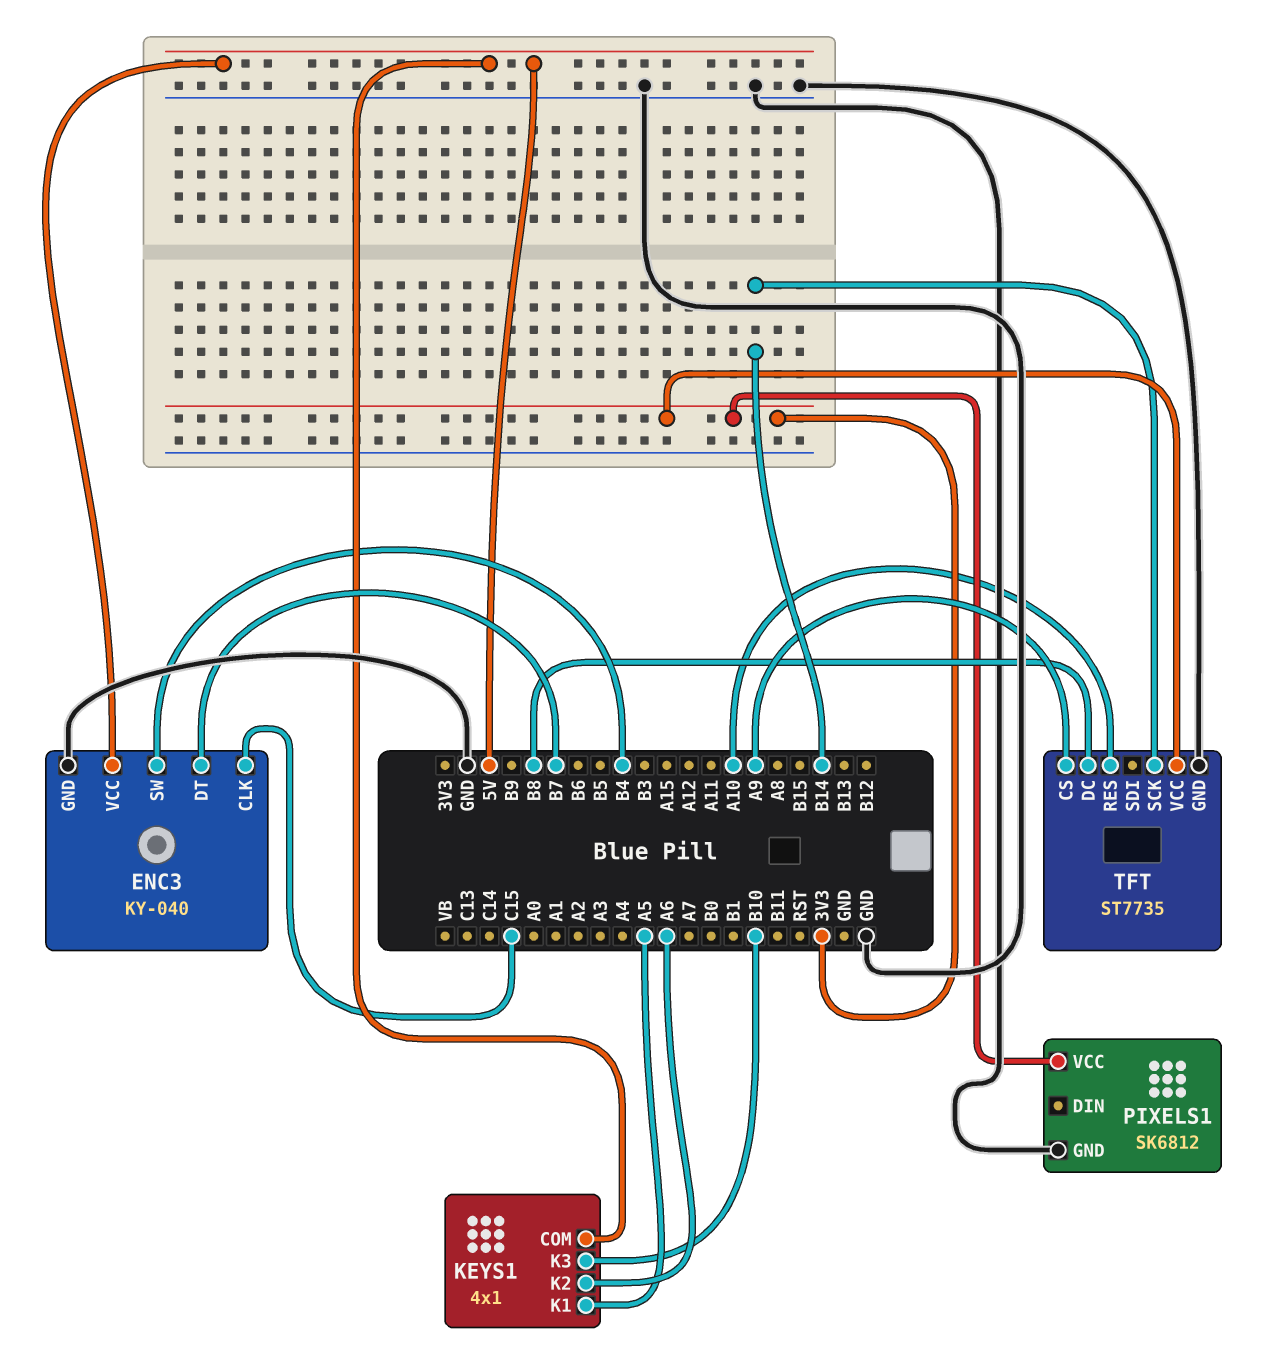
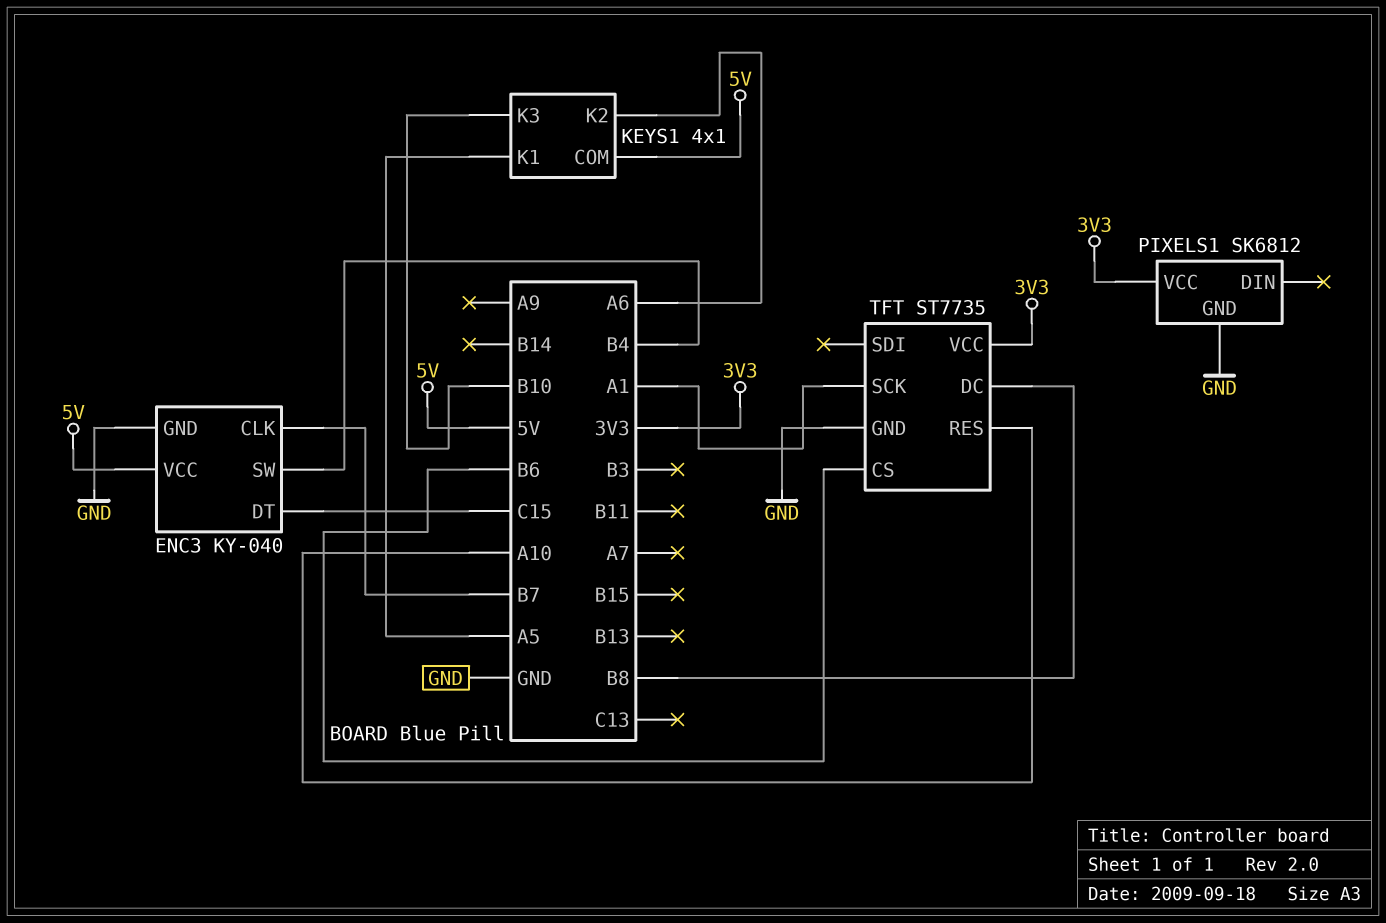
ENC3 pin CLK: C15 -> B7
ENC3 pin DT: B7 -> C15
TFT pin CS: A9 -> B6
TFT pin SCK: B14 -> A1

